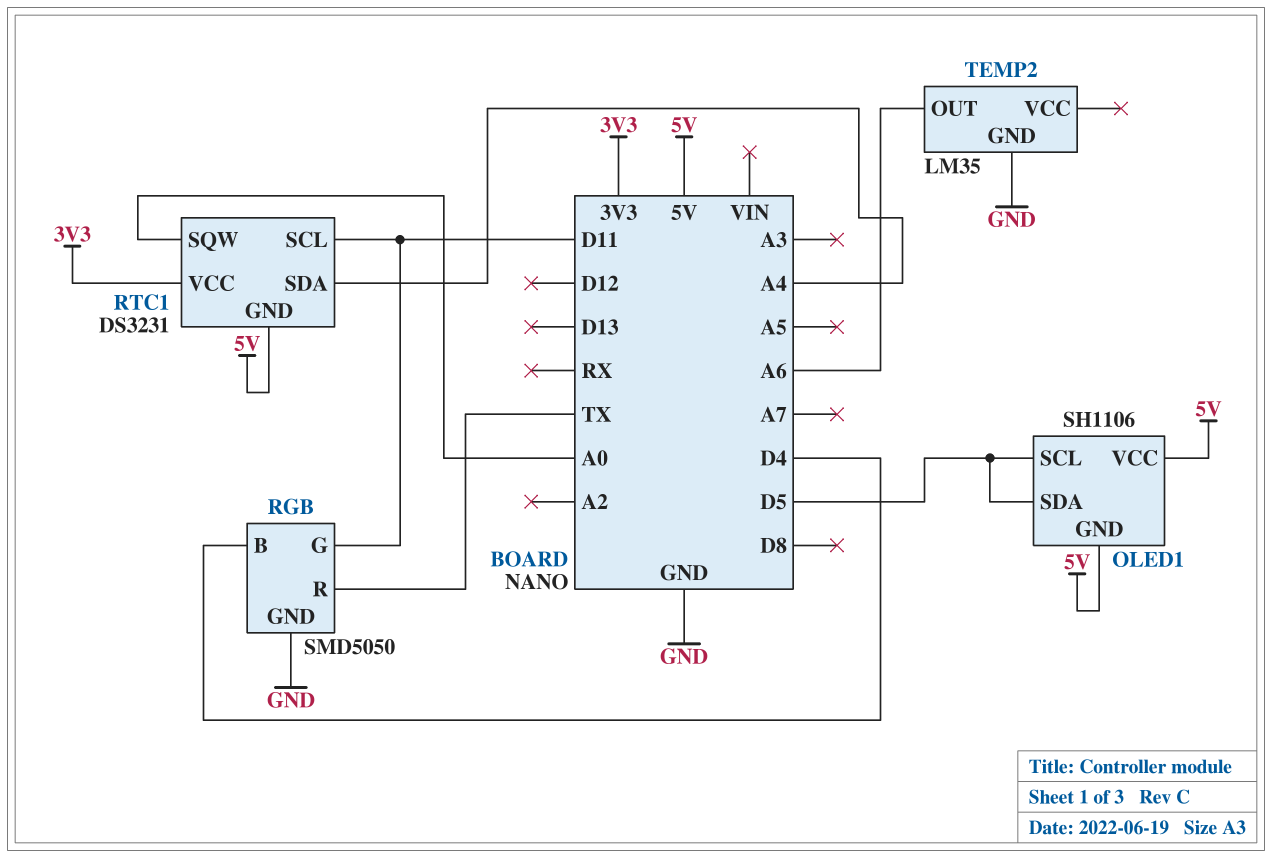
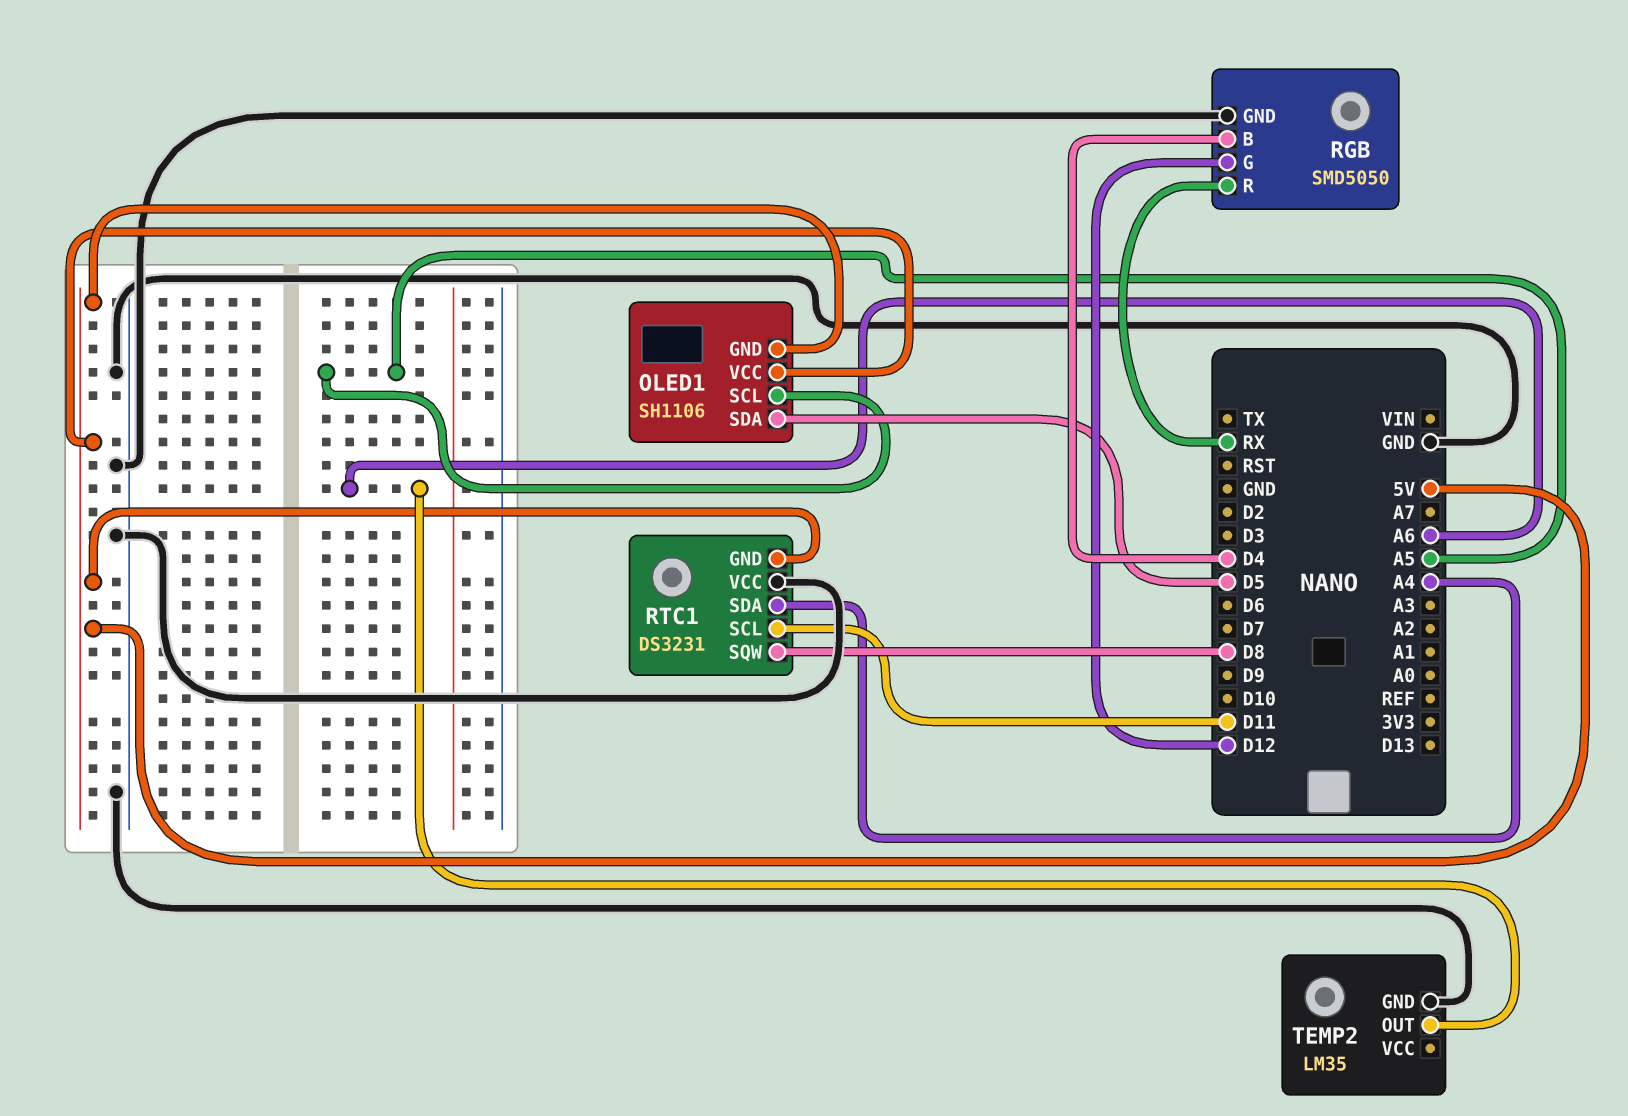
OLED1 pin SCL: D5 -> A5
RGB pin G: D11 -> D12
RGB pin R: TX -> RX
RTC1 pin SQW: A0 -> D8
RTC1 pin VCC: 3V3 -> GND

